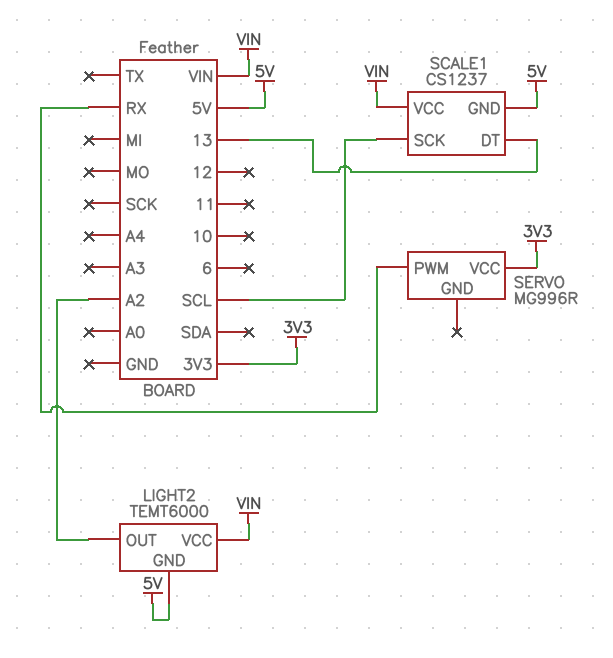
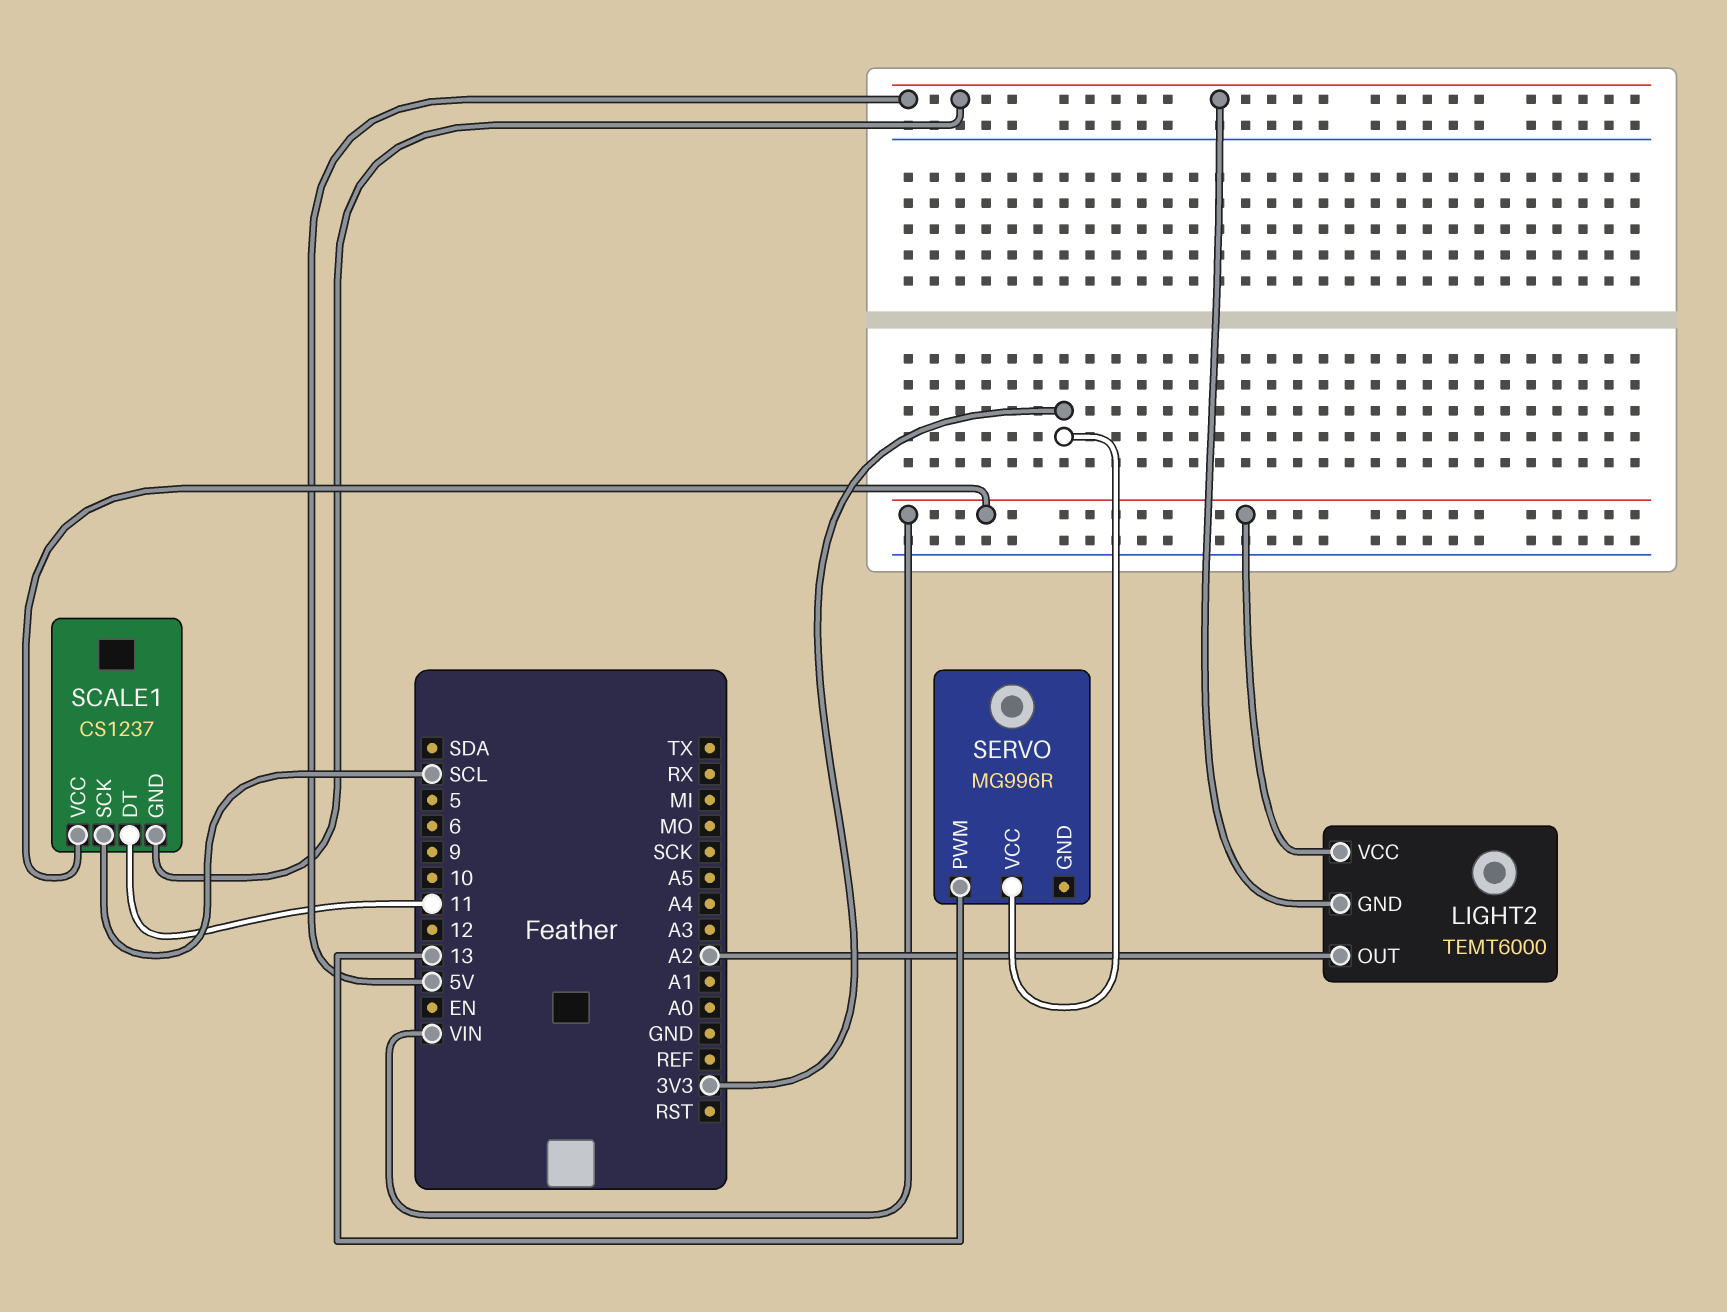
SCALE1 pin DT: 13 -> 11
SERVO pin PWM: RX -> 13

